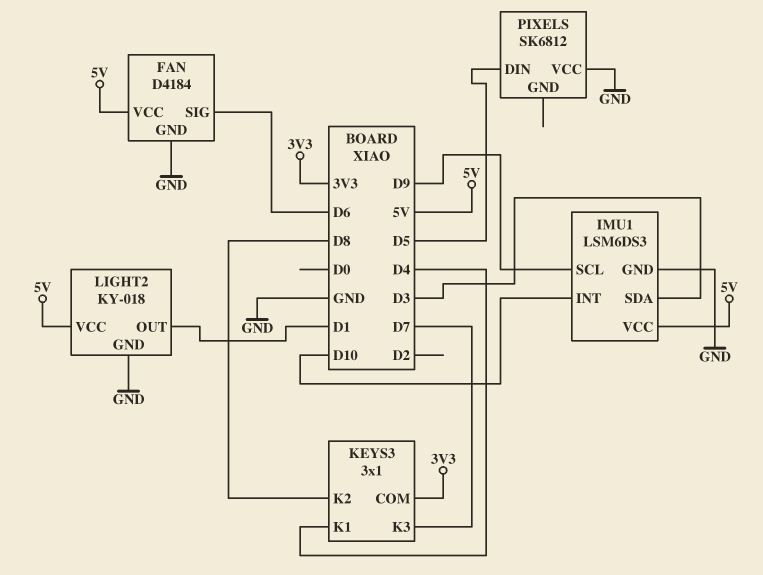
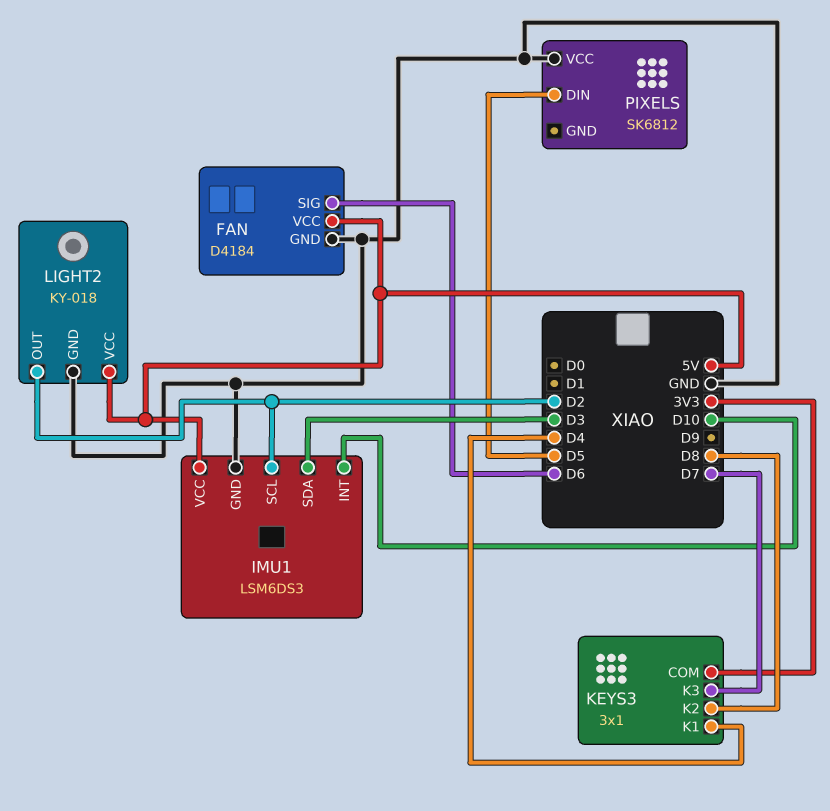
IMU1 pin SCL: D9 -> D2
LIGHT2 pin OUT: D1 -> D2

